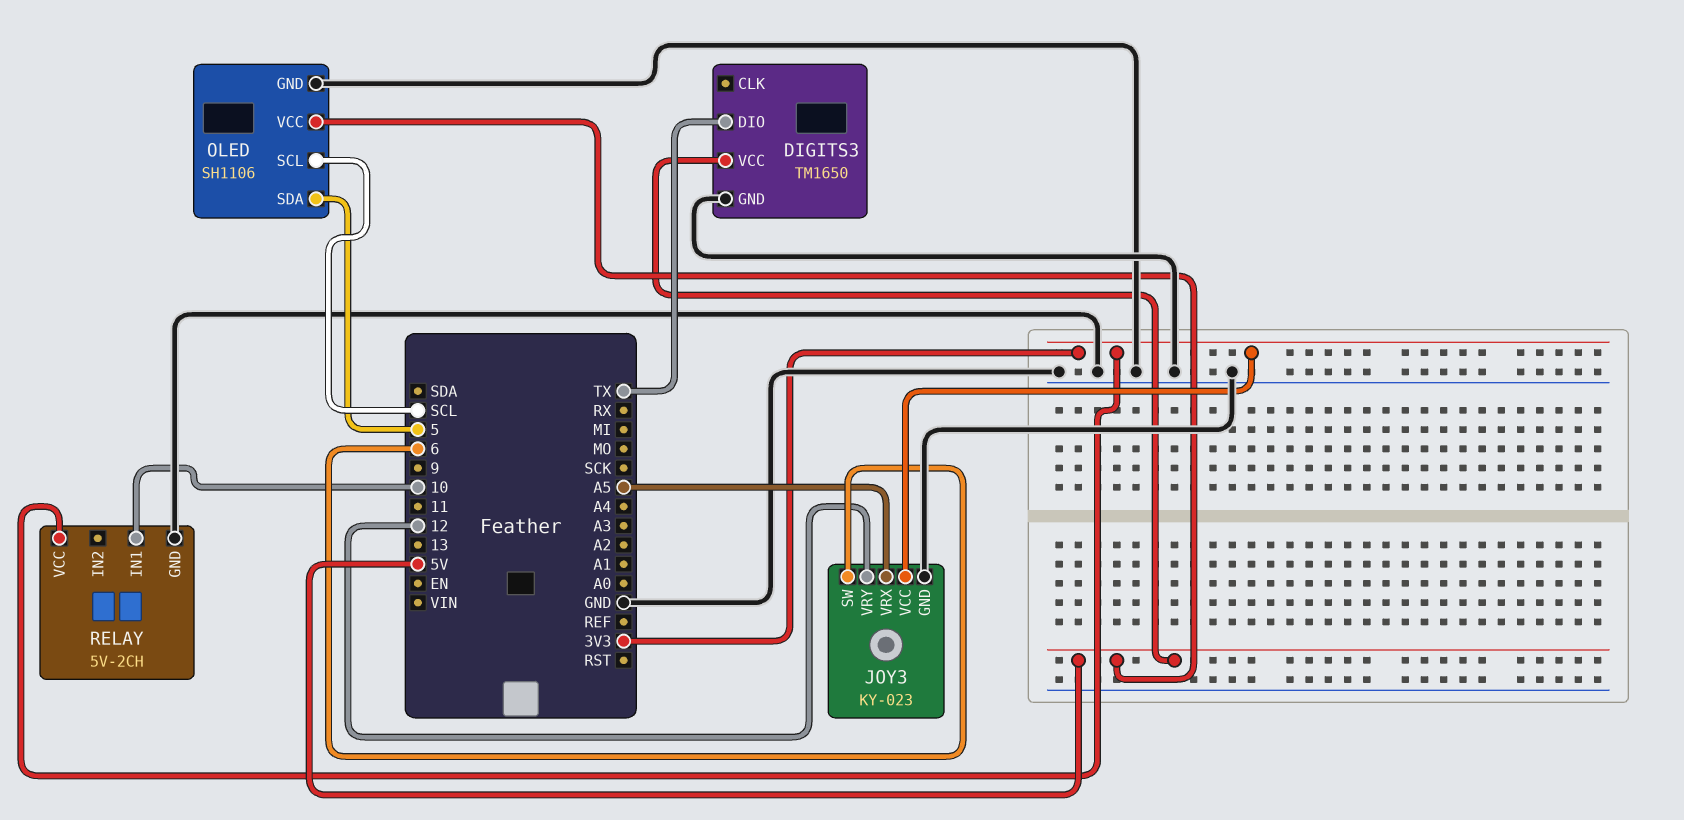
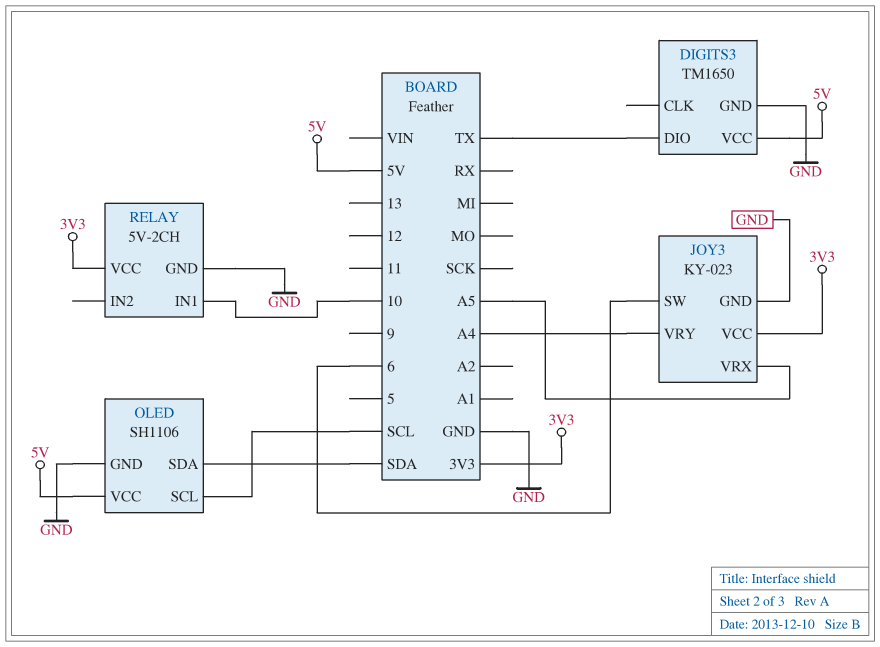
JOY3 pin VRY: 12 -> A4
OLED pin SDA: 5 -> SDA

